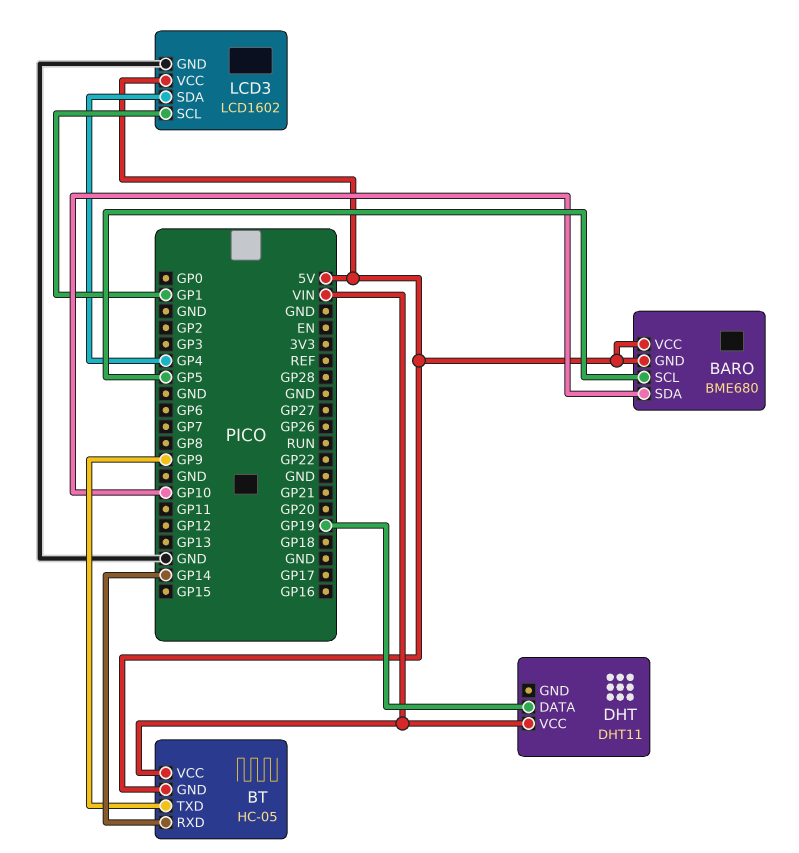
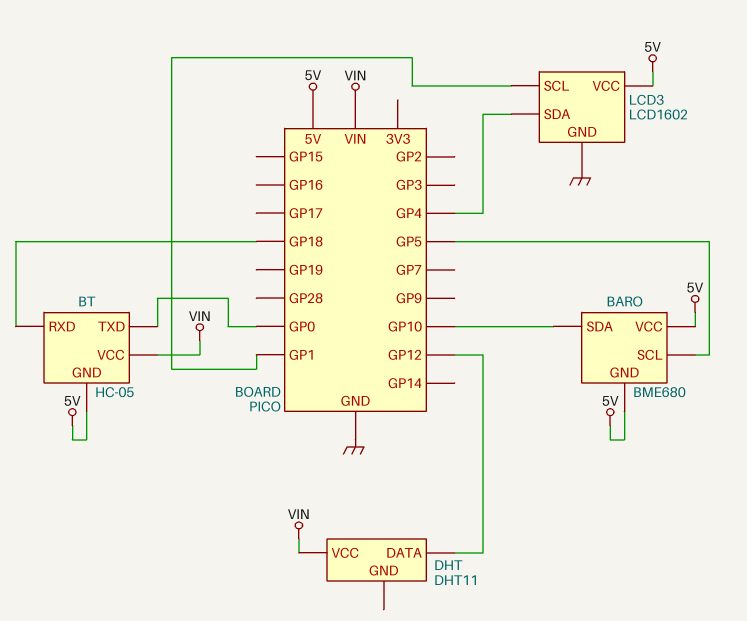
BT pin RXD: GP14 -> GP18
BT pin TXD: GP9 -> GP0
DHT pin DATA: GP19 -> GP12

